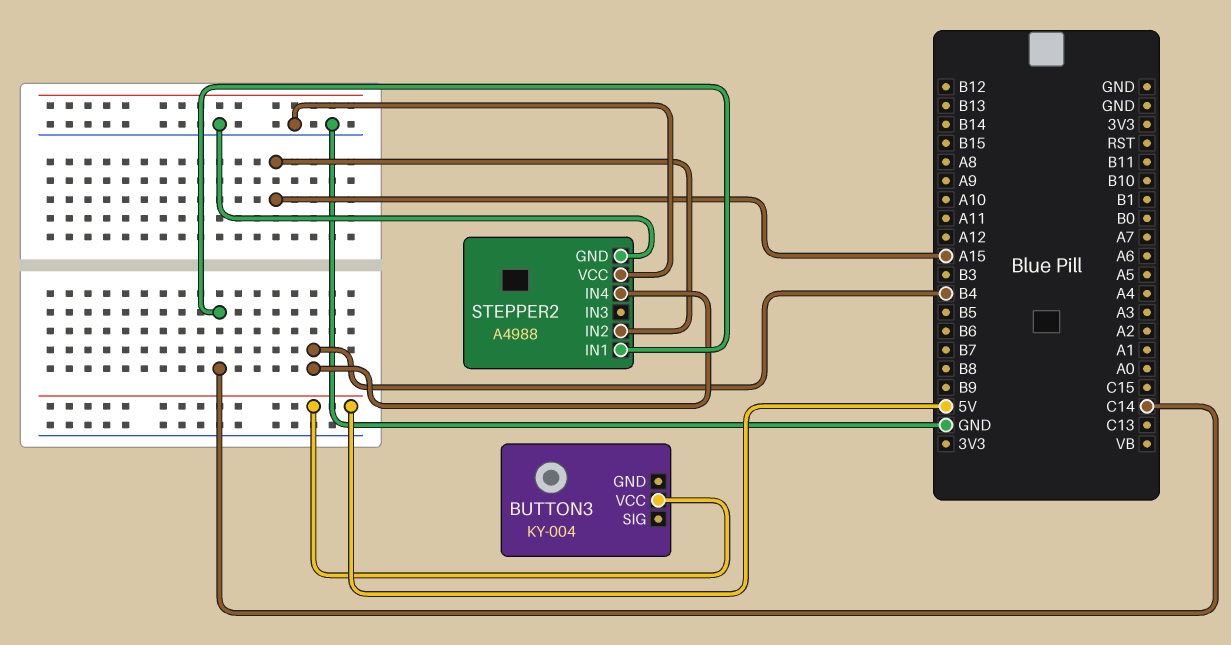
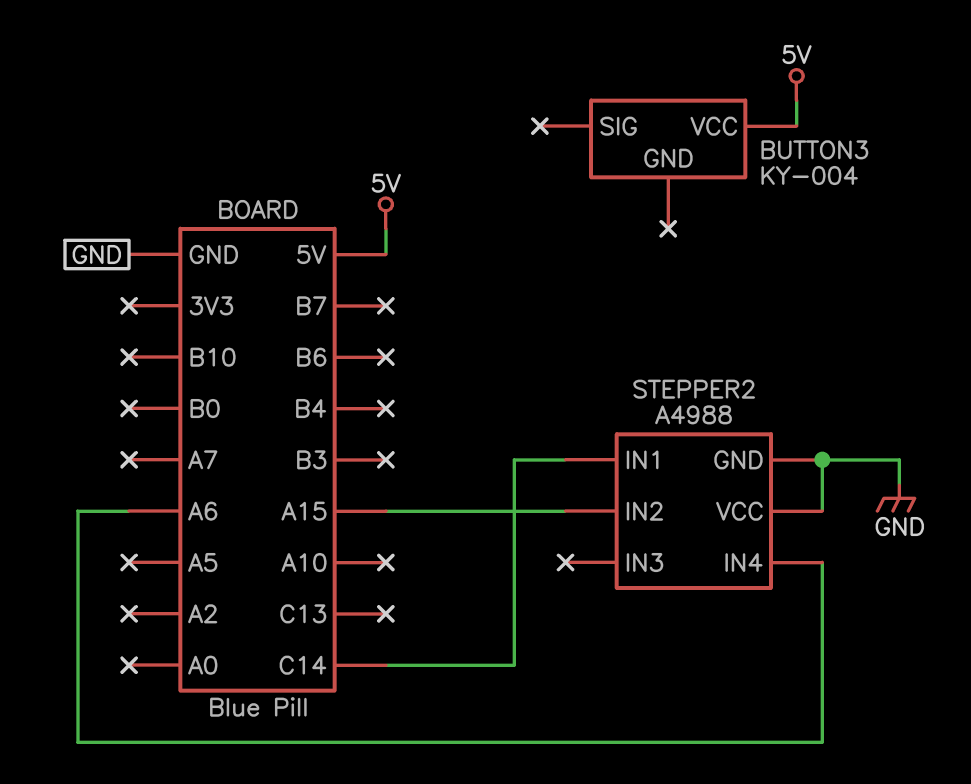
STEPPER2 pin IN4: B4 -> A6

